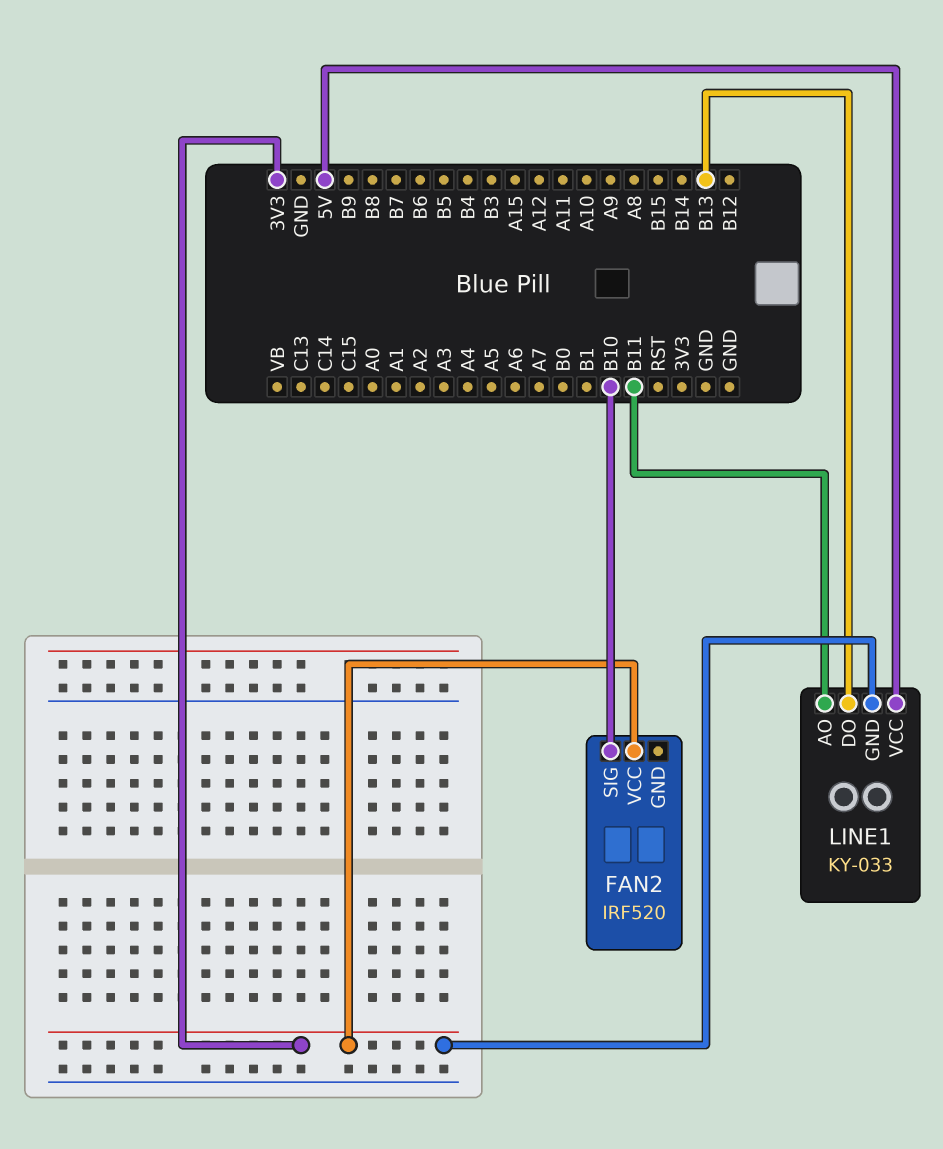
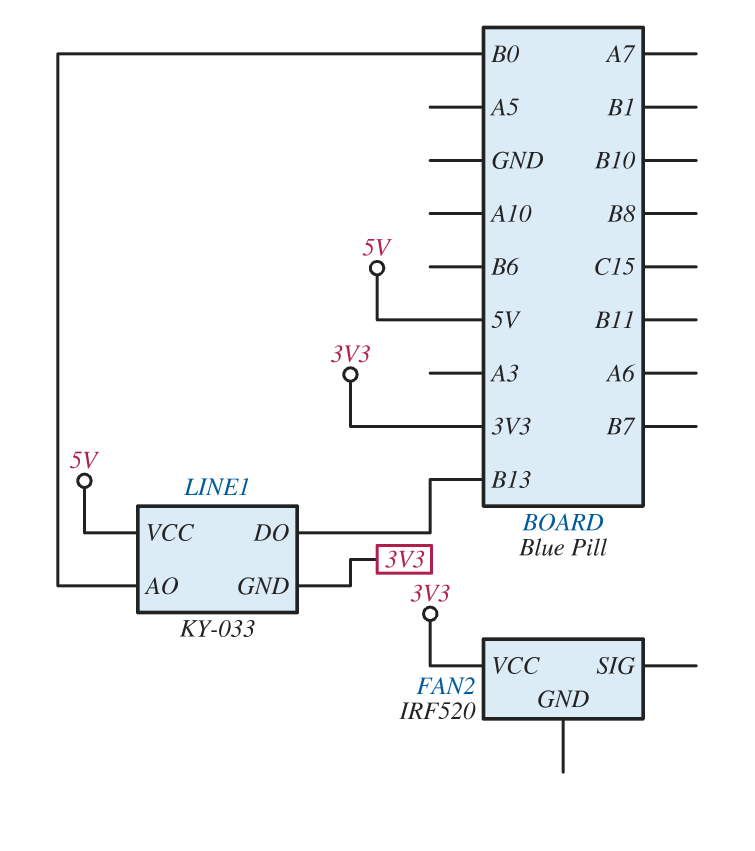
FAN2 pin SIG: B10 -> none
LINE1 pin AO: B11 -> B0

